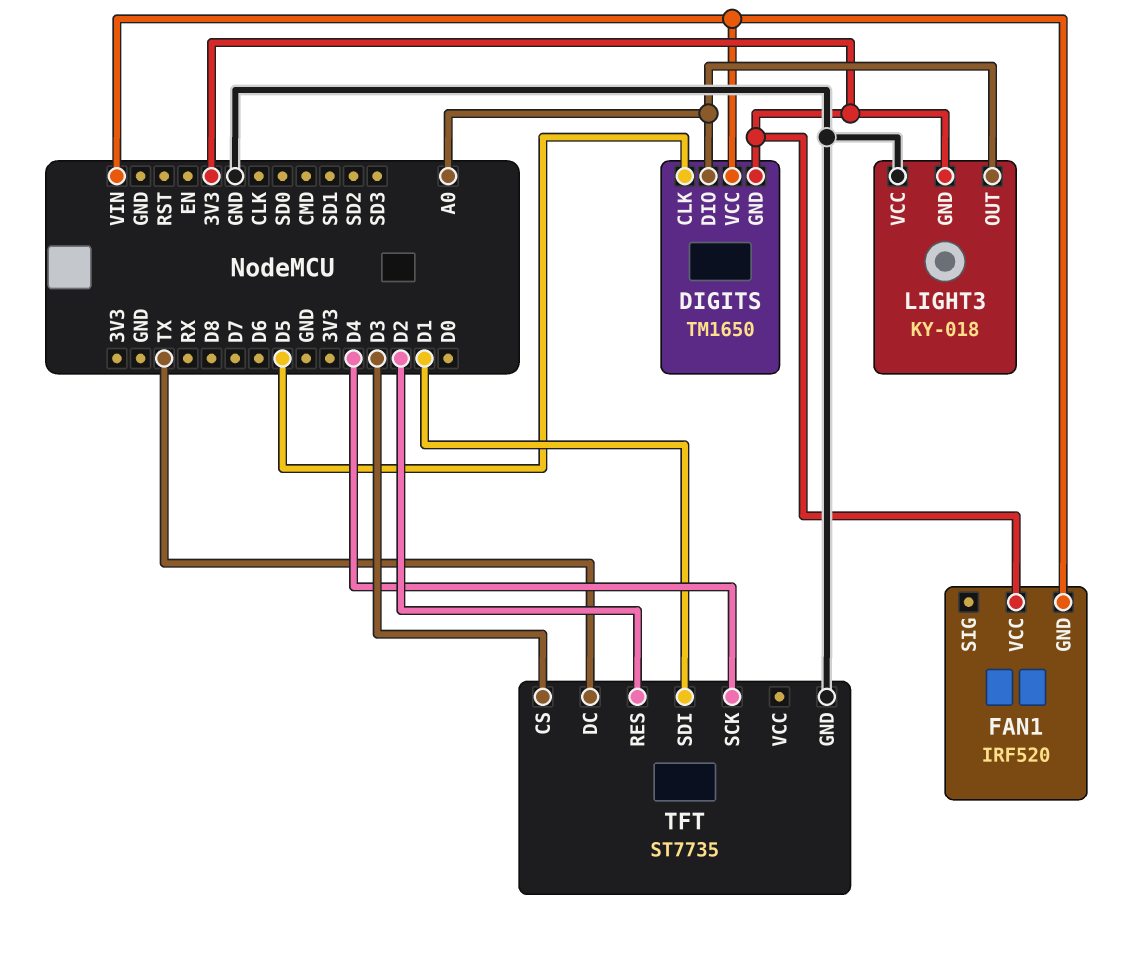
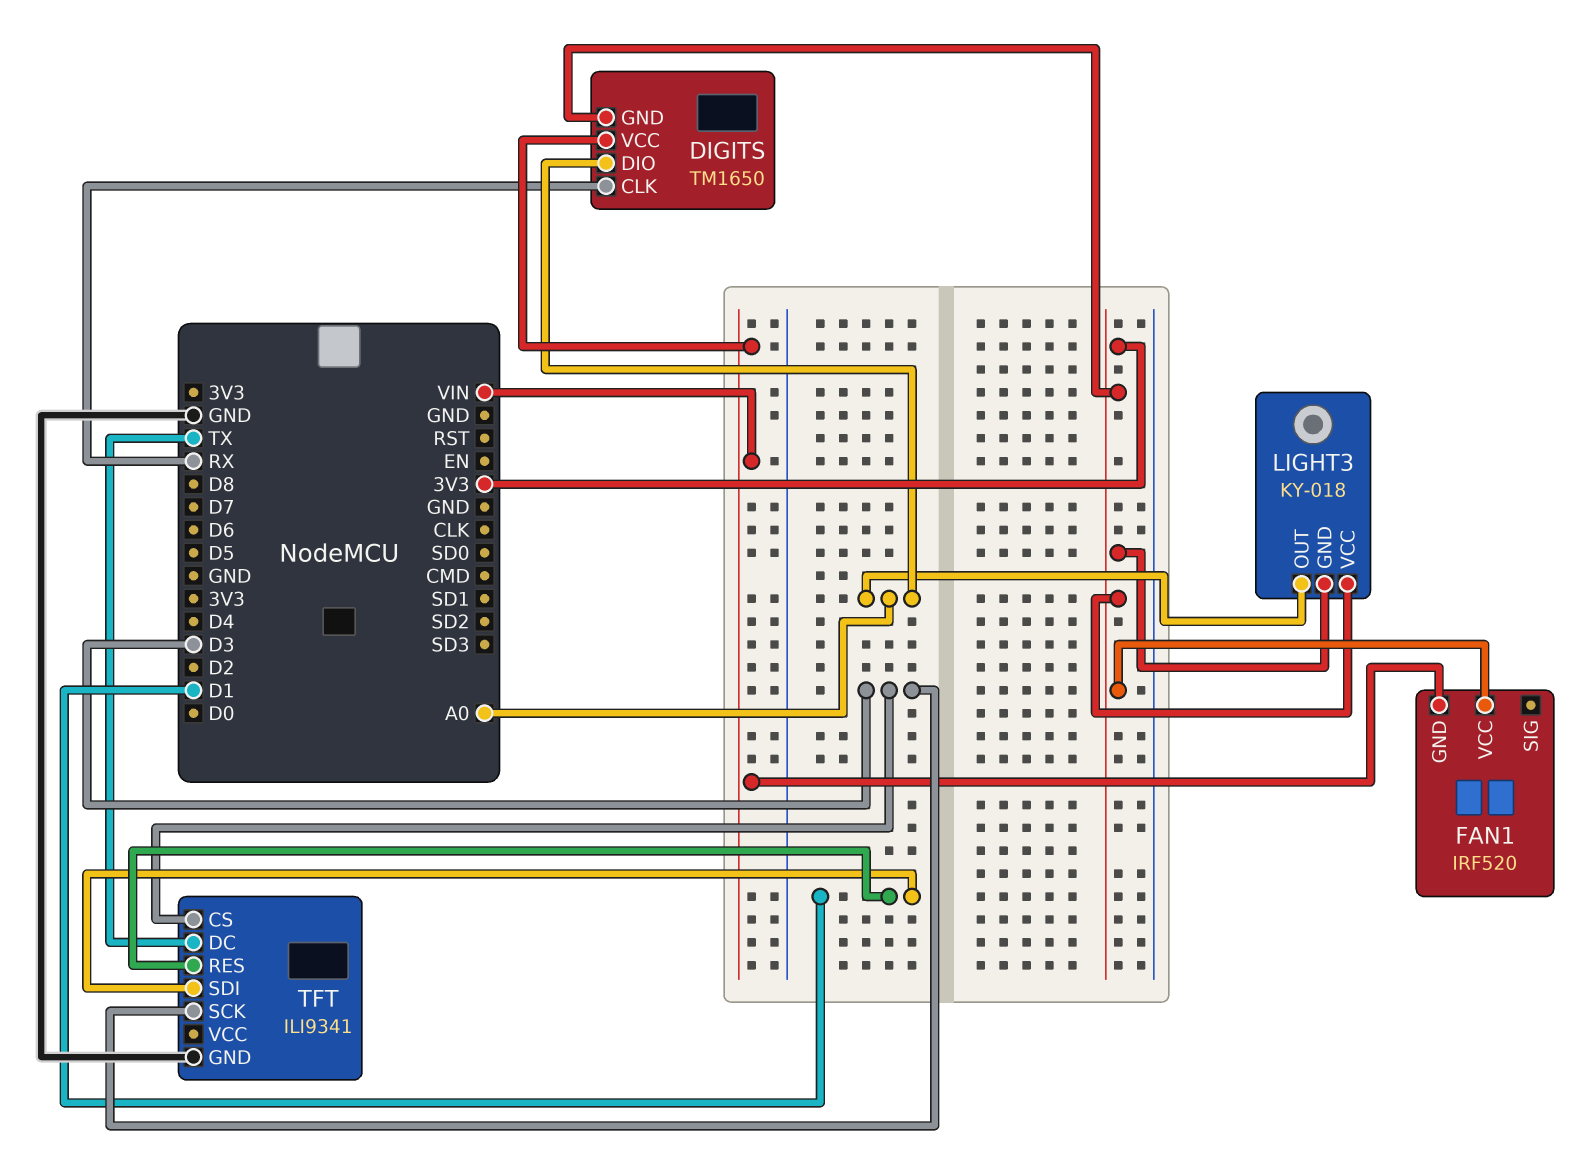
DIGITS pin CLK: D5 -> RX
LIGHT3 pin VCC: GND -> 3V3
TFT: ST7735 -> ILI9341
TFT pin RES: D2 -> D1
TFT pin SCK: D4 -> D3

